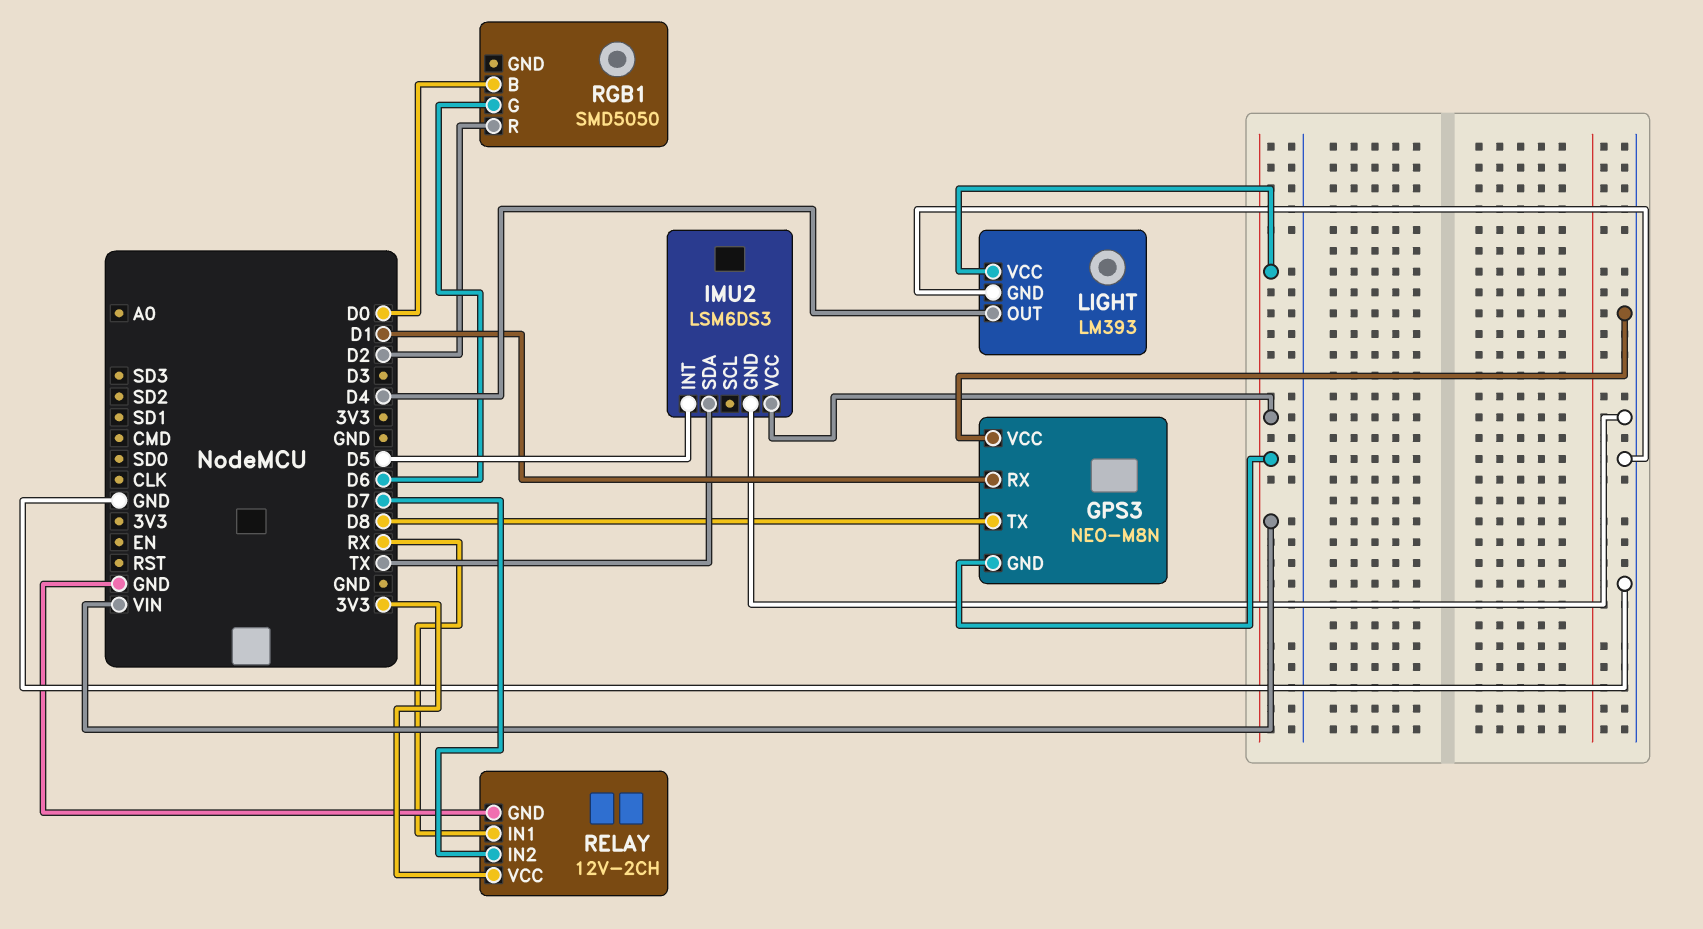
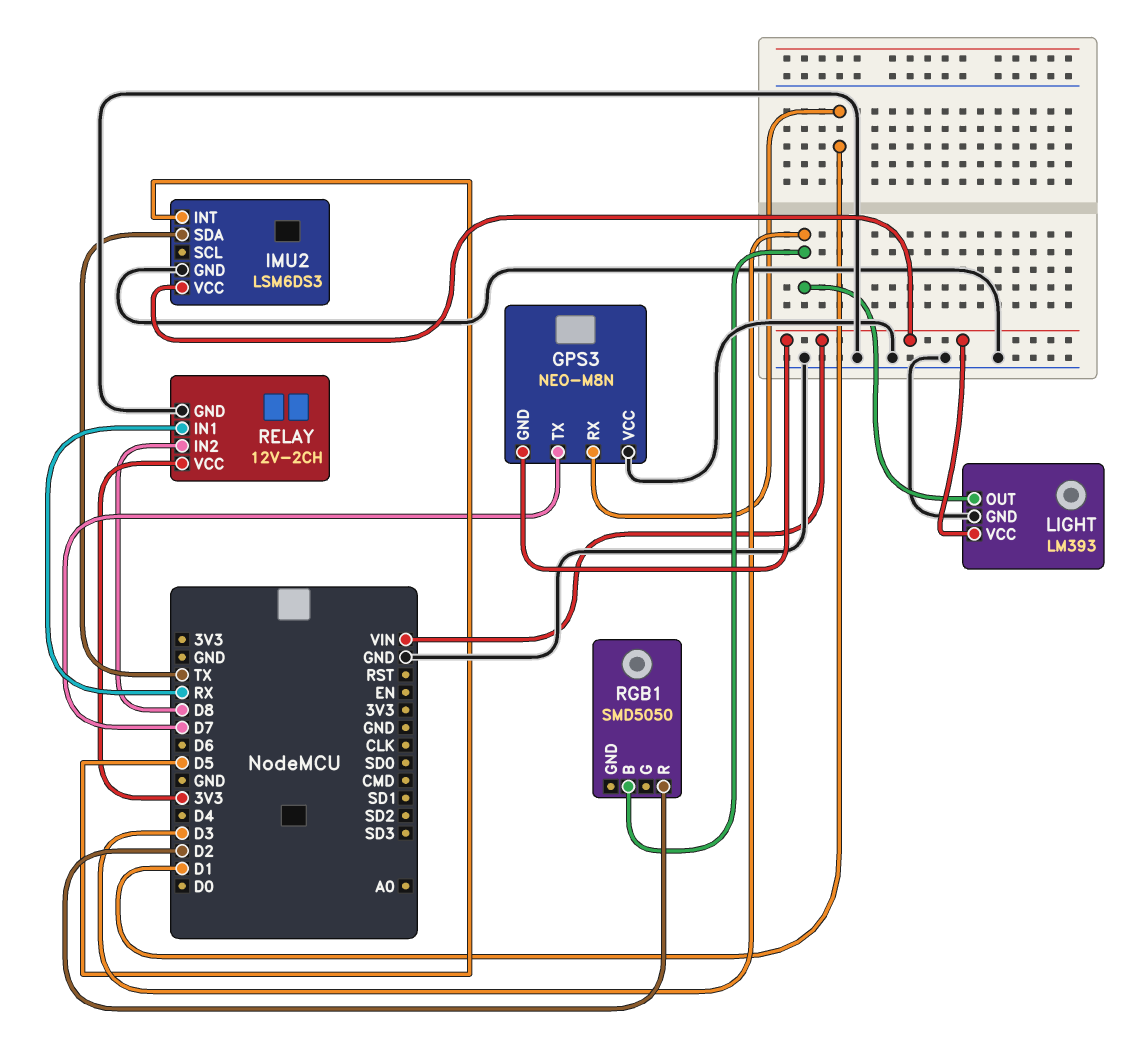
GPS3 pin TX: D8 -> D7
LIGHT pin OUT: D4 -> D3
RELAY pin IN2: D7 -> D8
RGB1 pin B: D0 -> D3
RGB1 pin G: D6 -> none

